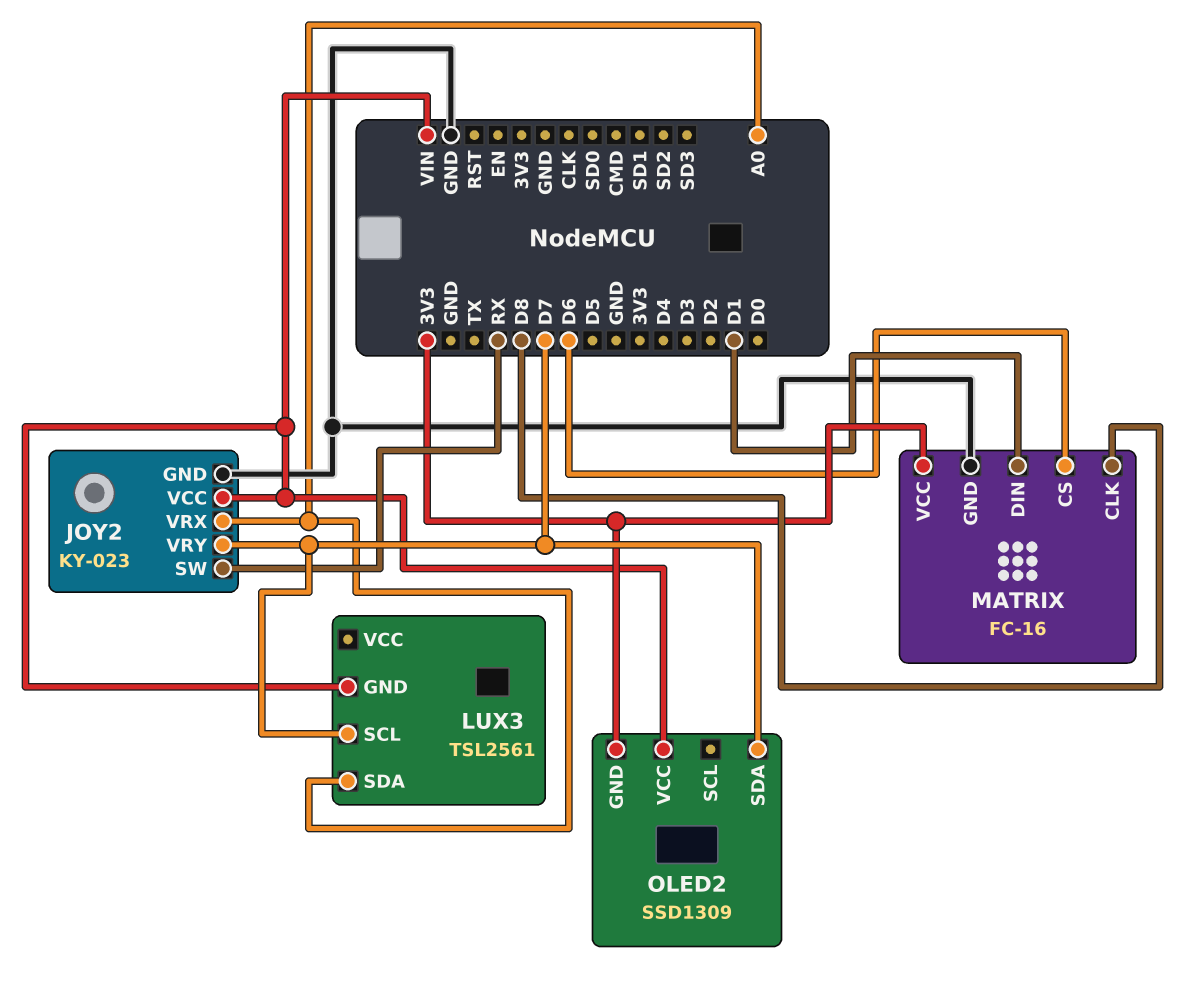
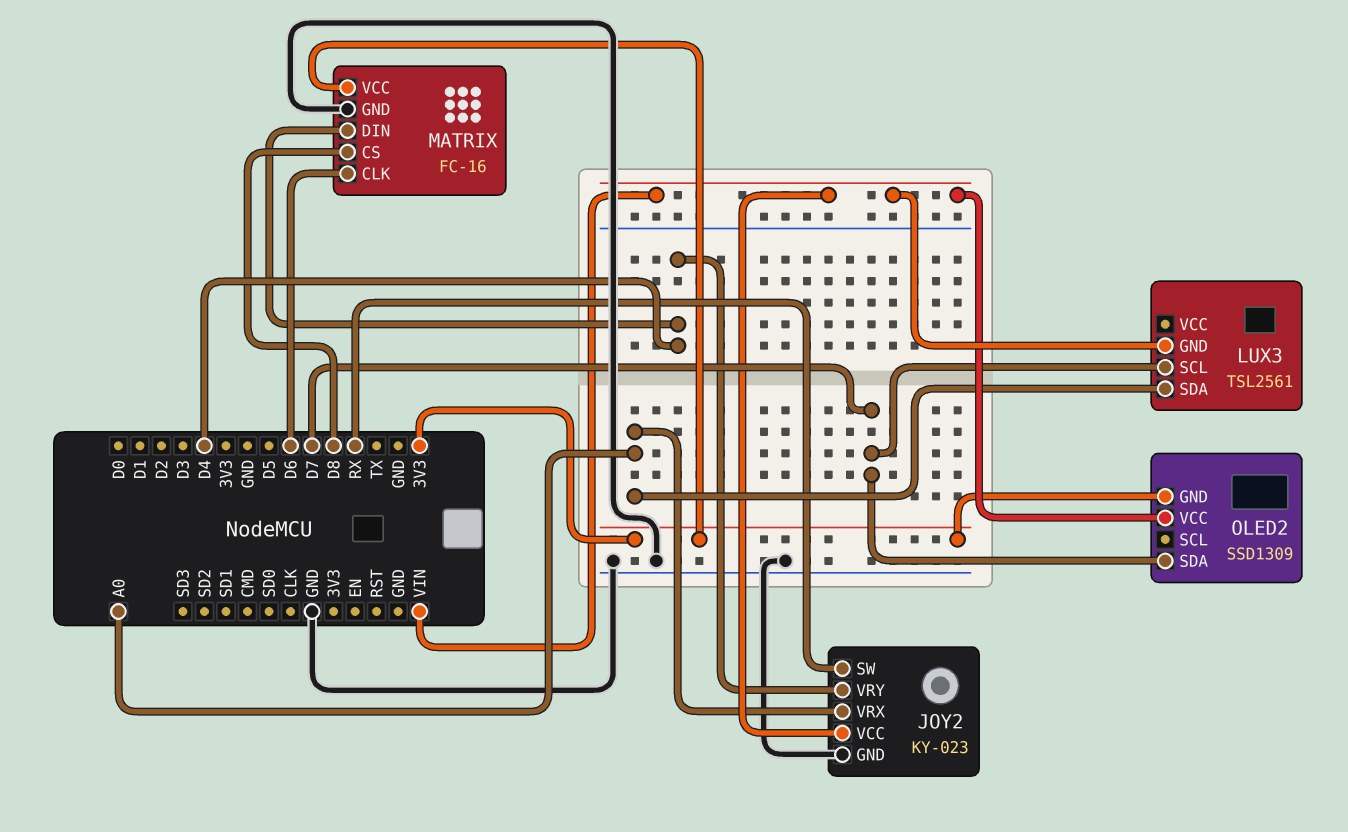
JOY2 pin VRY: D7 -> D4
MATRIX pin CLK: D8 -> D6
MATRIX pin CS: D6 -> D8
MATRIX pin DIN: D1 -> D4

